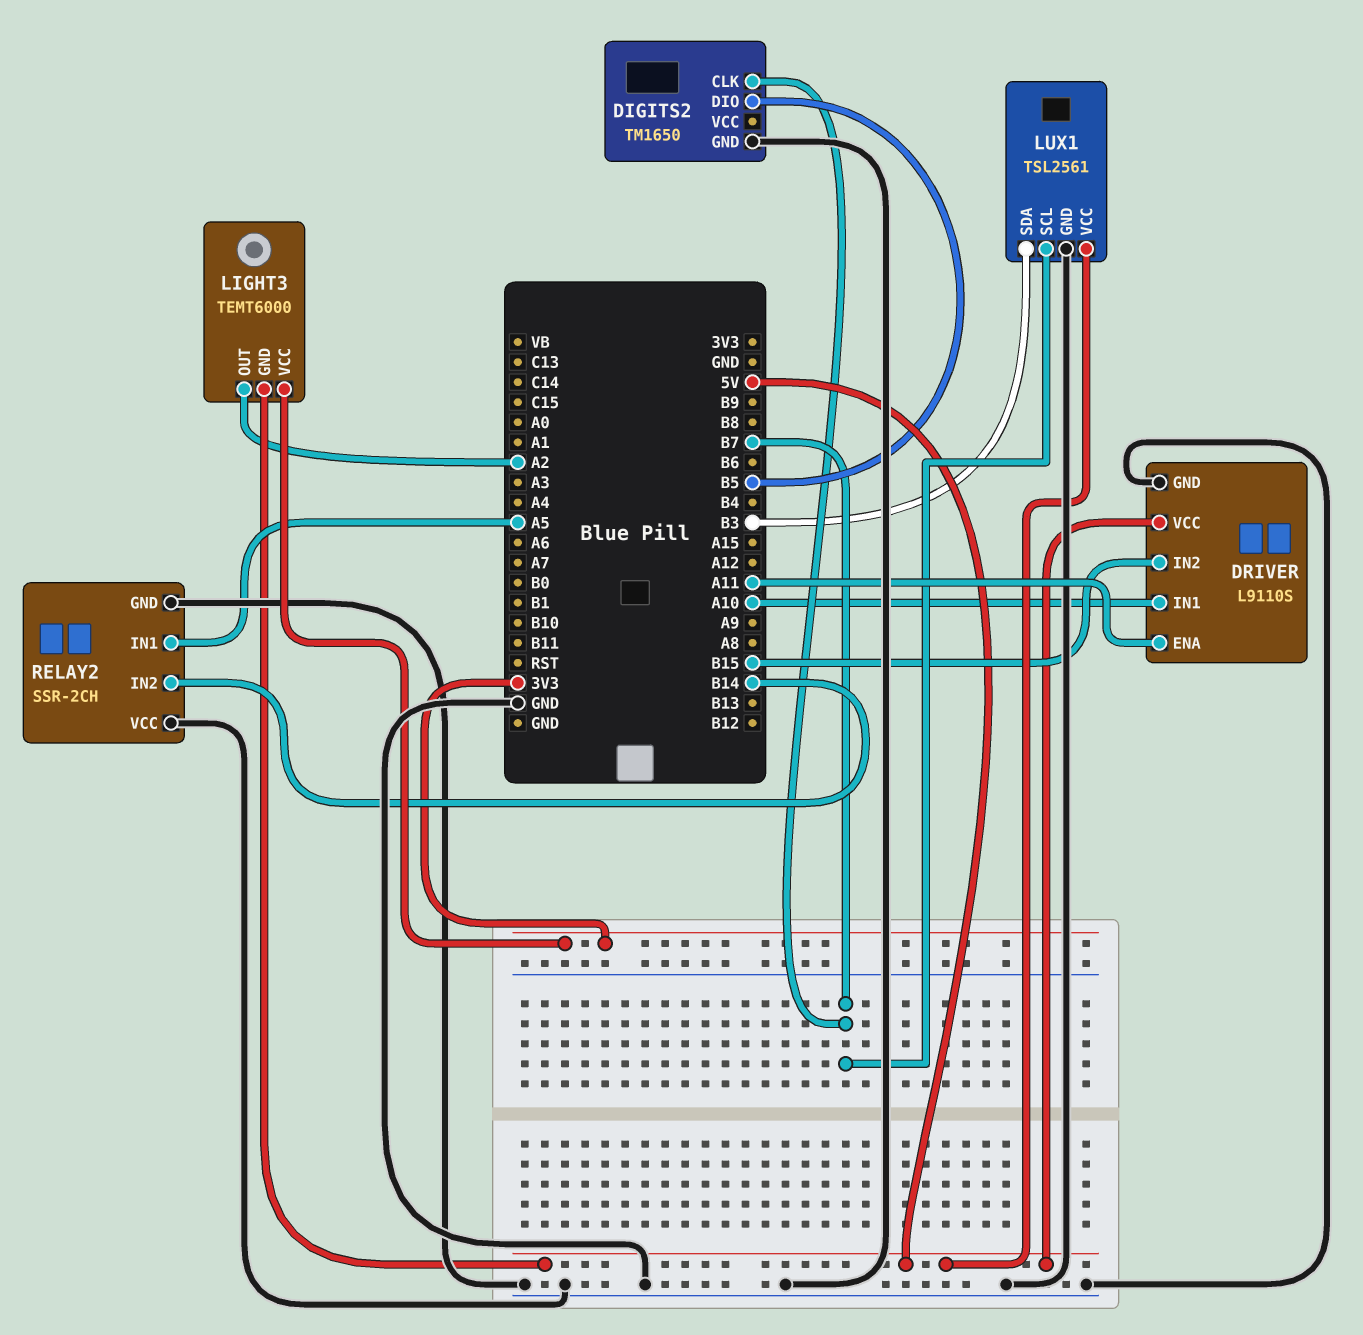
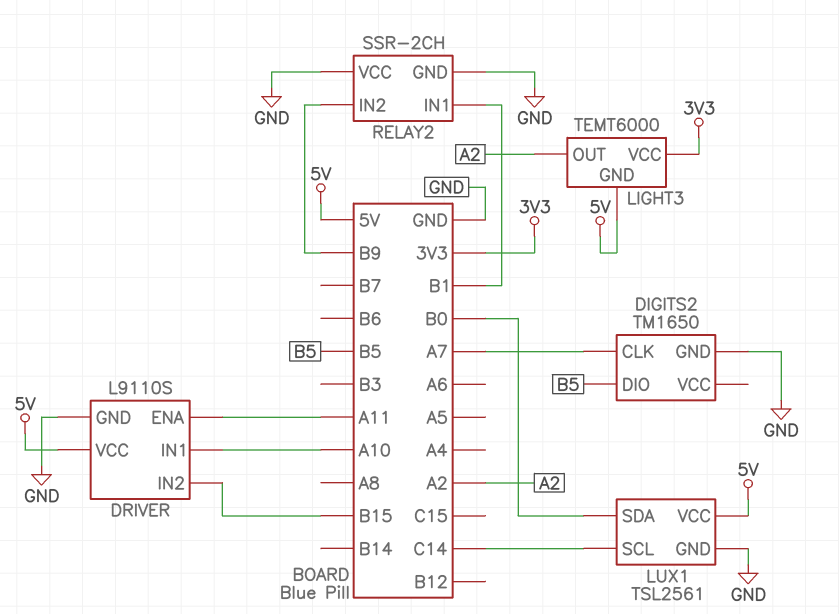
DIGITS2 pin CLK: B7 -> A7
LUX1 pin SCL: B7 -> C14
LUX1 pin SDA: B3 -> B0
RELAY2 pin IN1: A5 -> B1
RELAY2 pin IN2: B14 -> B9

